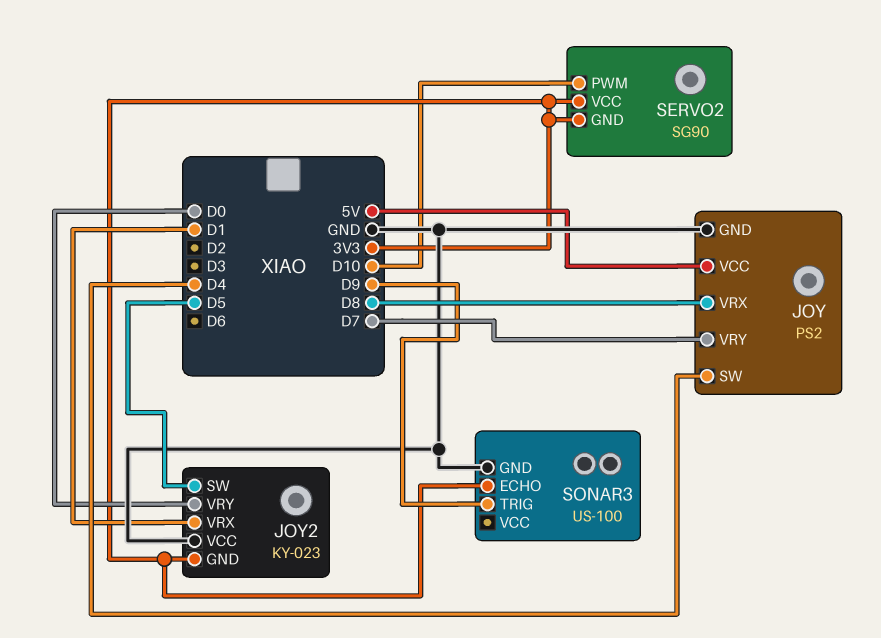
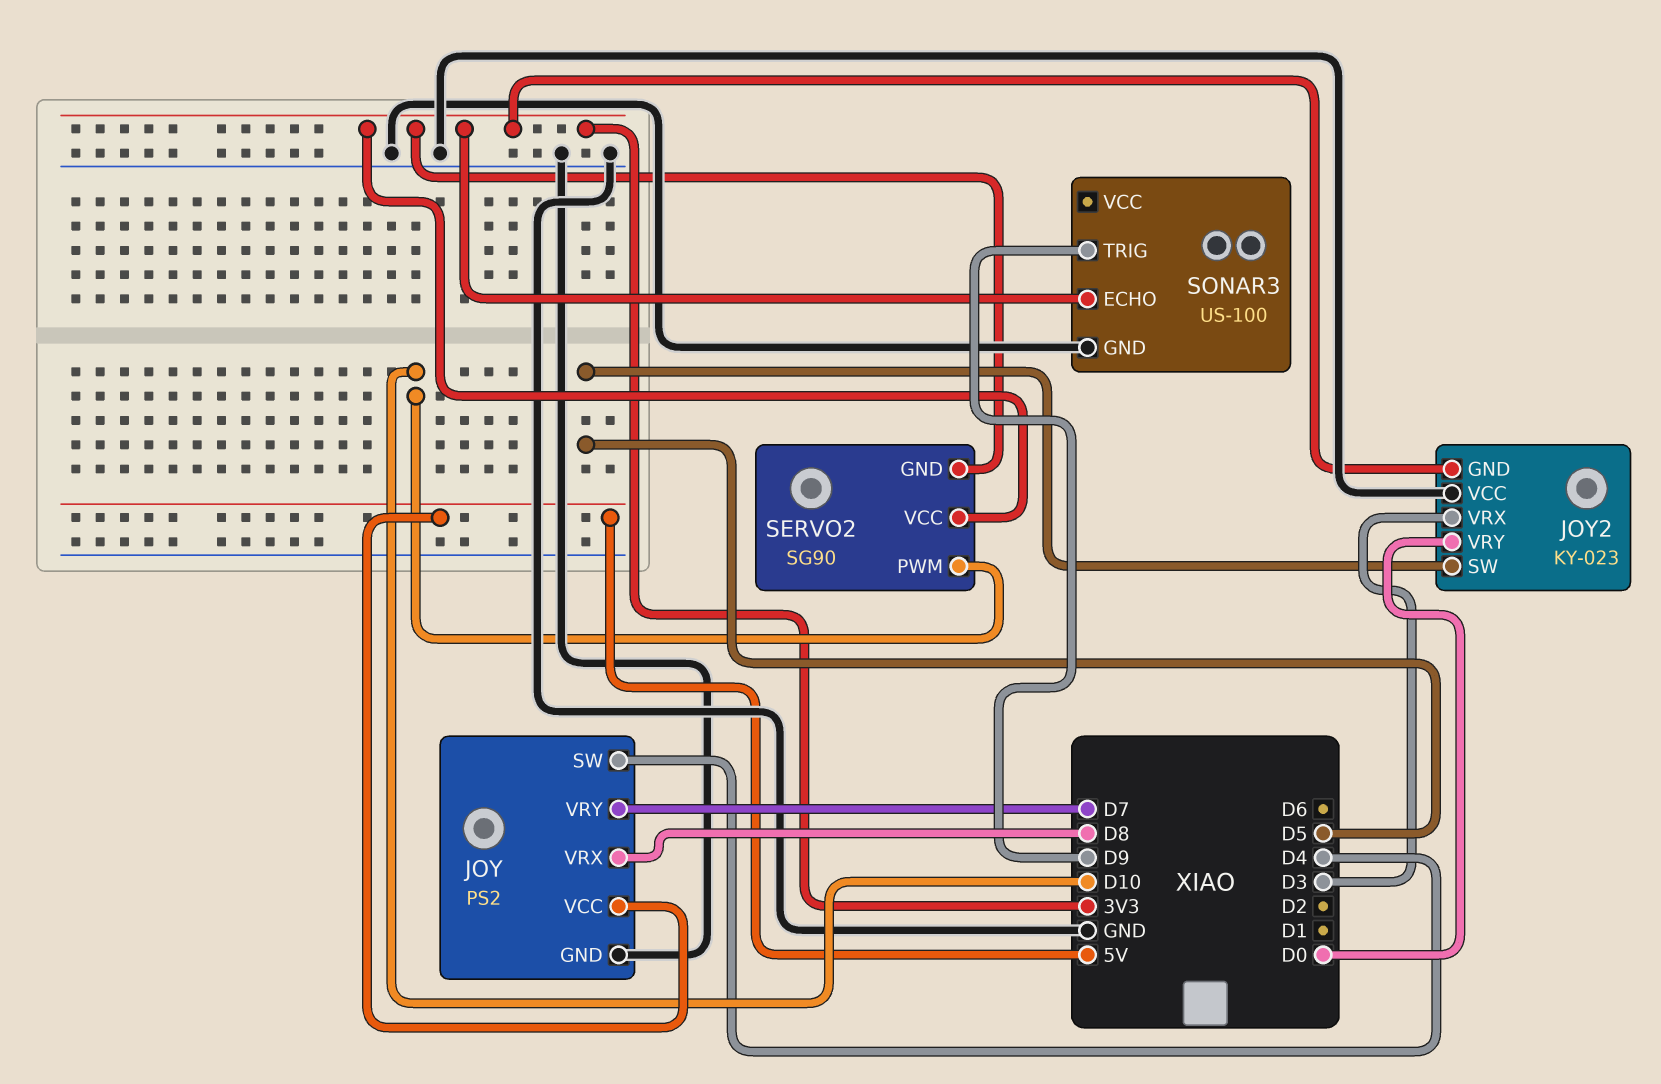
JOY2 pin VRX: D1 -> D3

